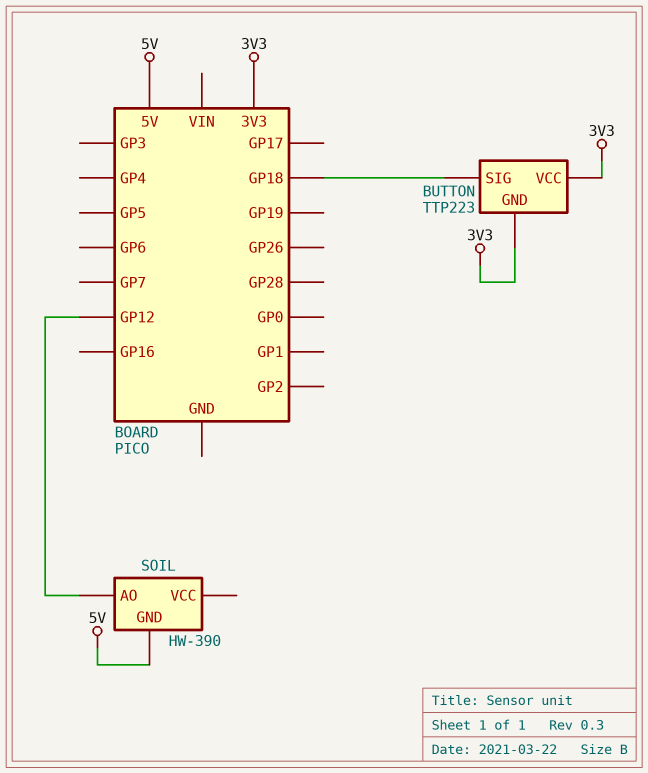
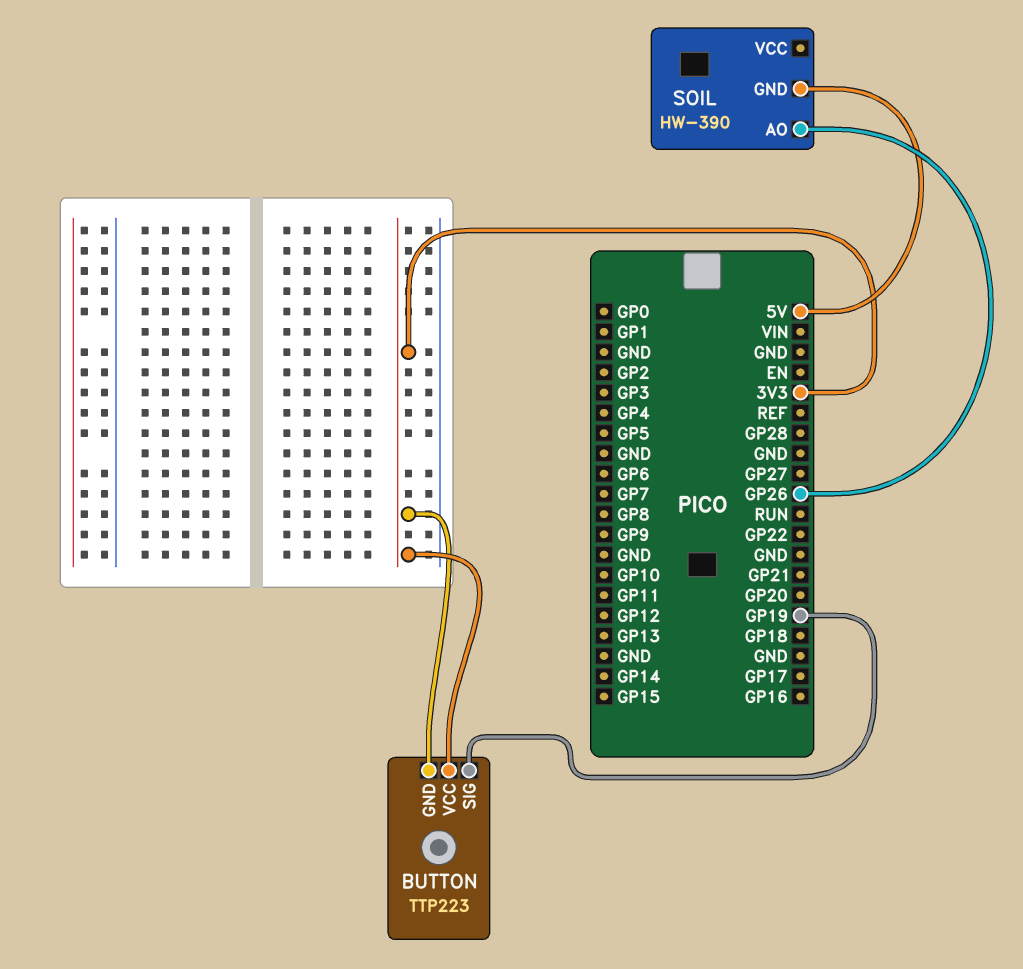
BUTTON pin SIG: GP18 -> GP19
SOIL pin AO: GP12 -> GP26

